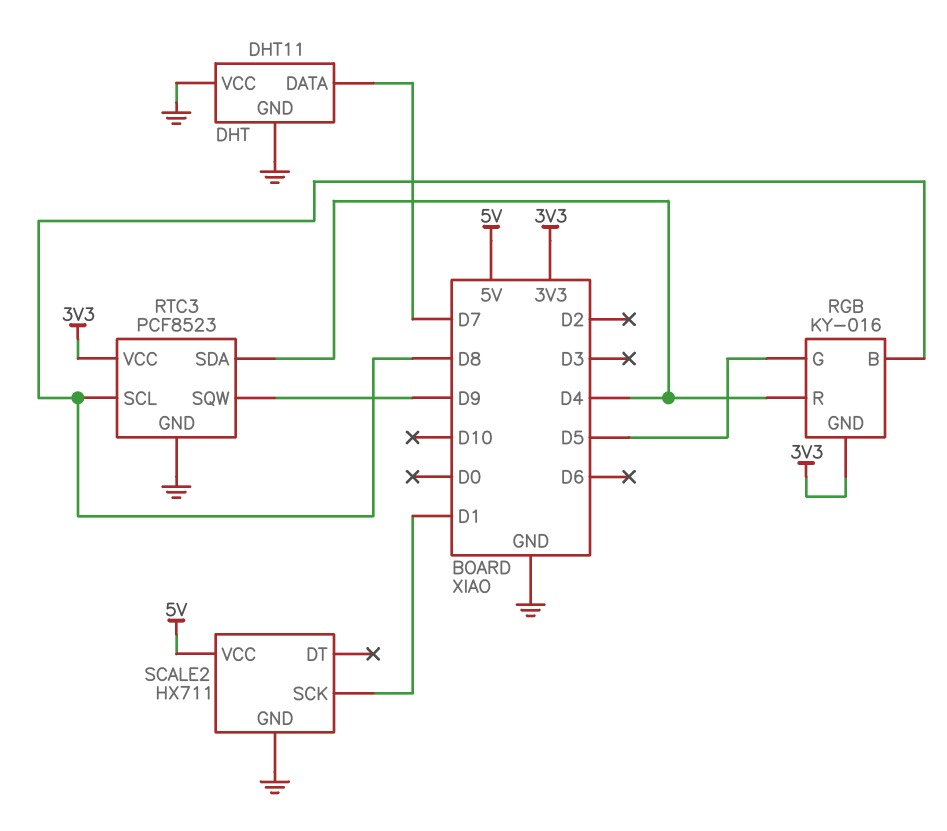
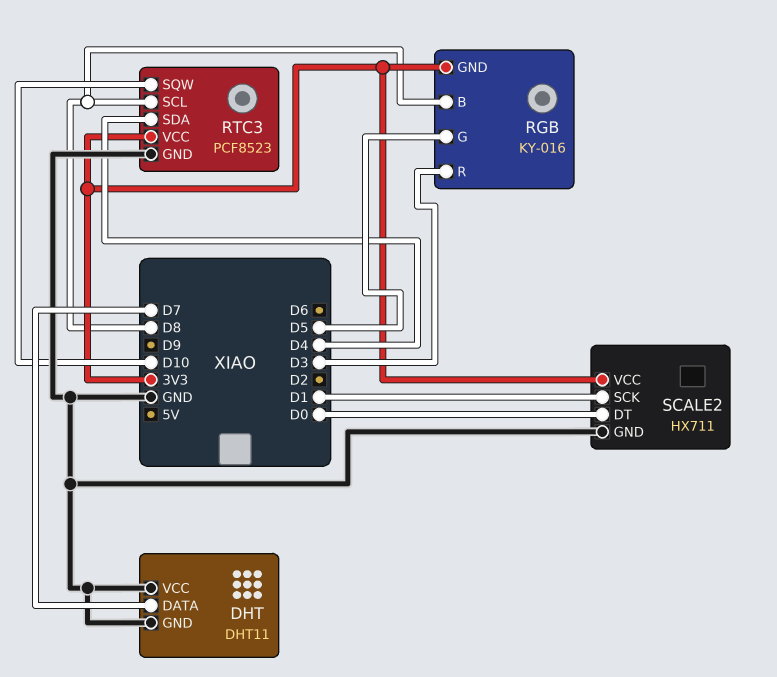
RGB pin R: D4 -> D3
RTC3 pin SQW: D9 -> D10
SCALE2 pin DT: none -> D0
SCALE2 pin VCC: 5V -> 3V3

